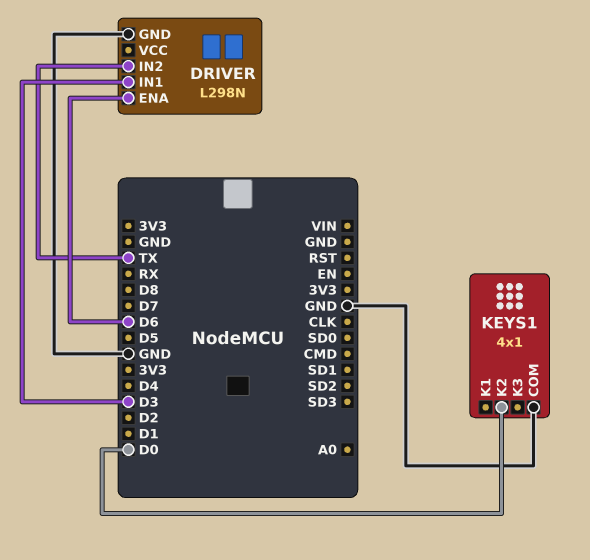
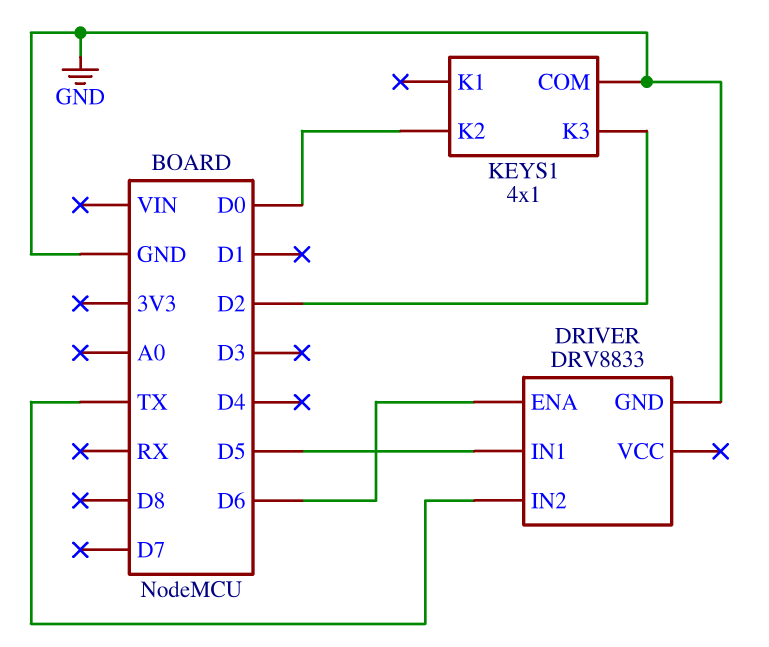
DRIVER: L298N -> DRV8833
DRIVER pin IN1: D3 -> D5
KEYS1 pin K3: none -> D2

